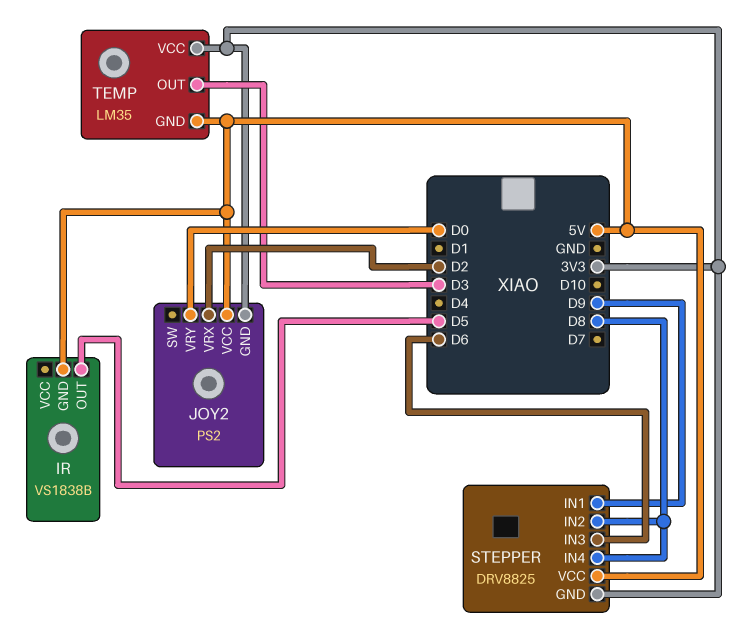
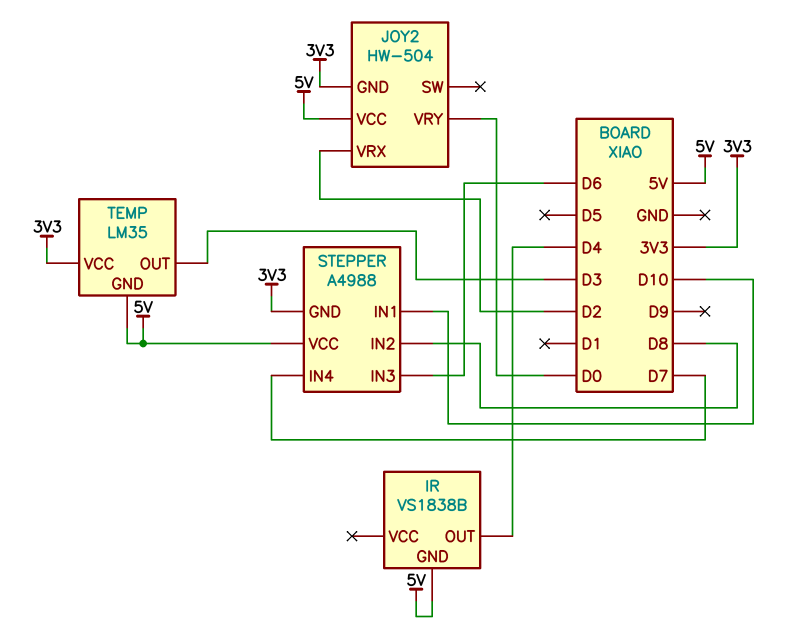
IR pin OUT: D5 -> D4
JOY2: PS2 -> HW-504
STEPPER: DRV8825 -> A4988
STEPPER pin IN1: D9 -> D10
STEPPER pin IN4: D8 -> D7

